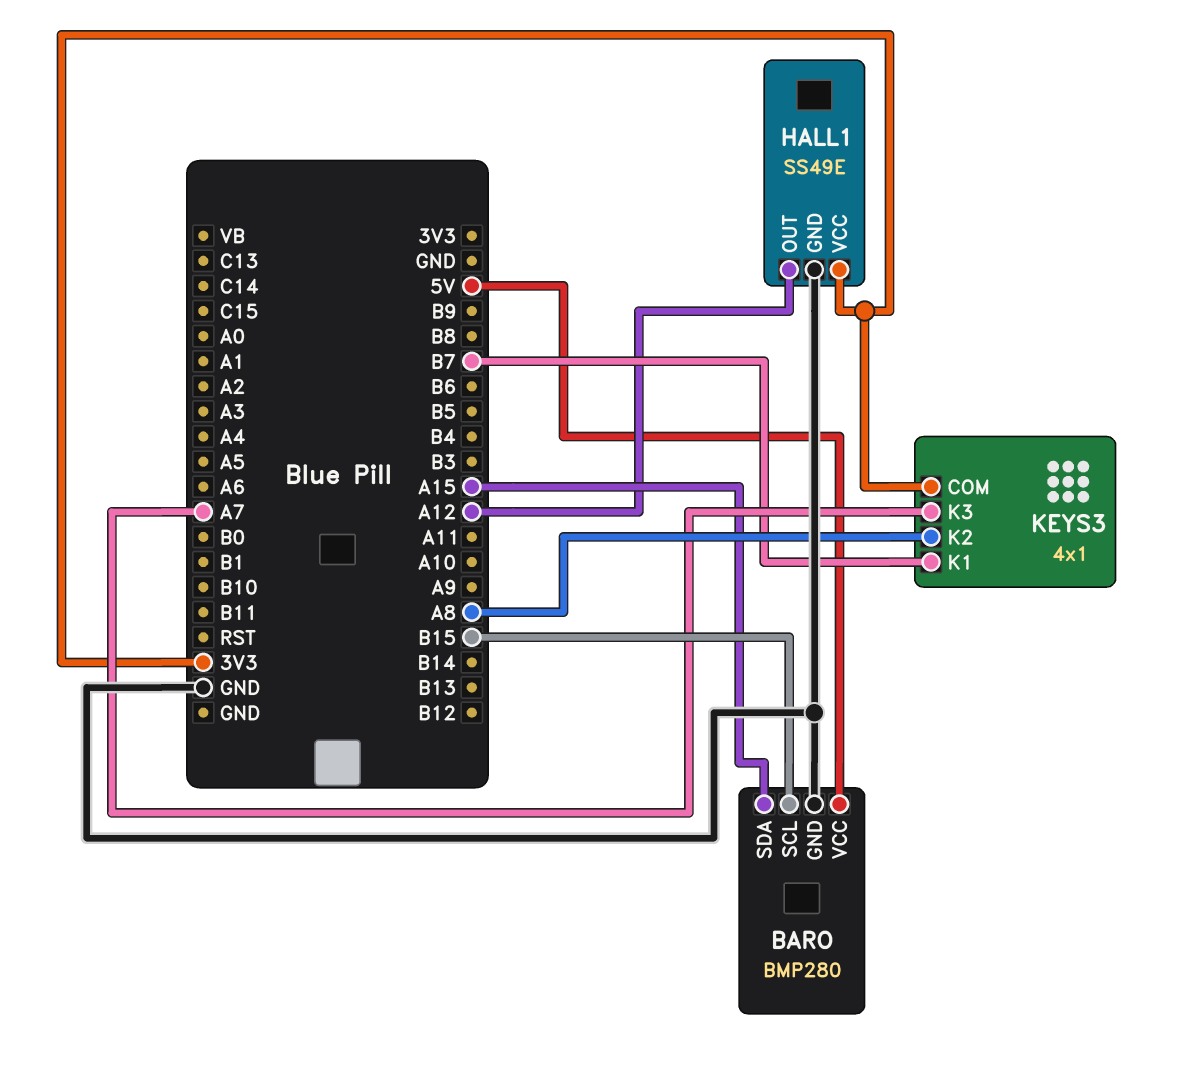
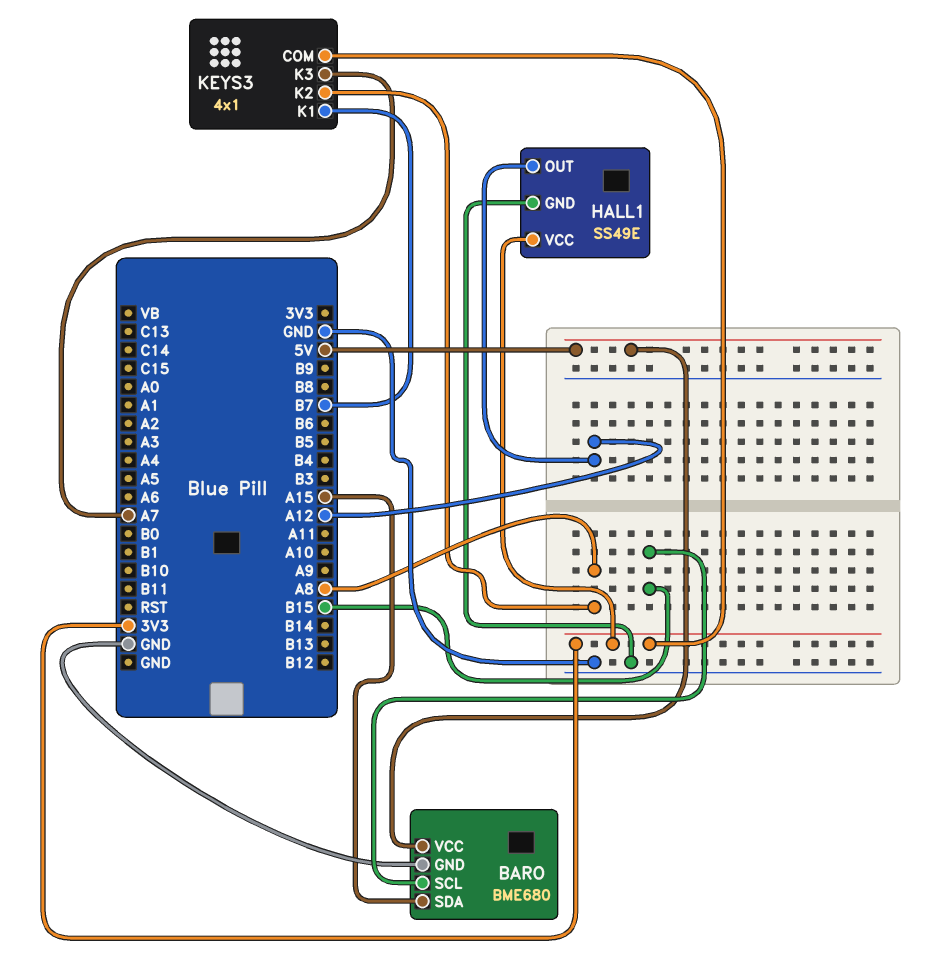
BARO: BMP280 -> BME680

